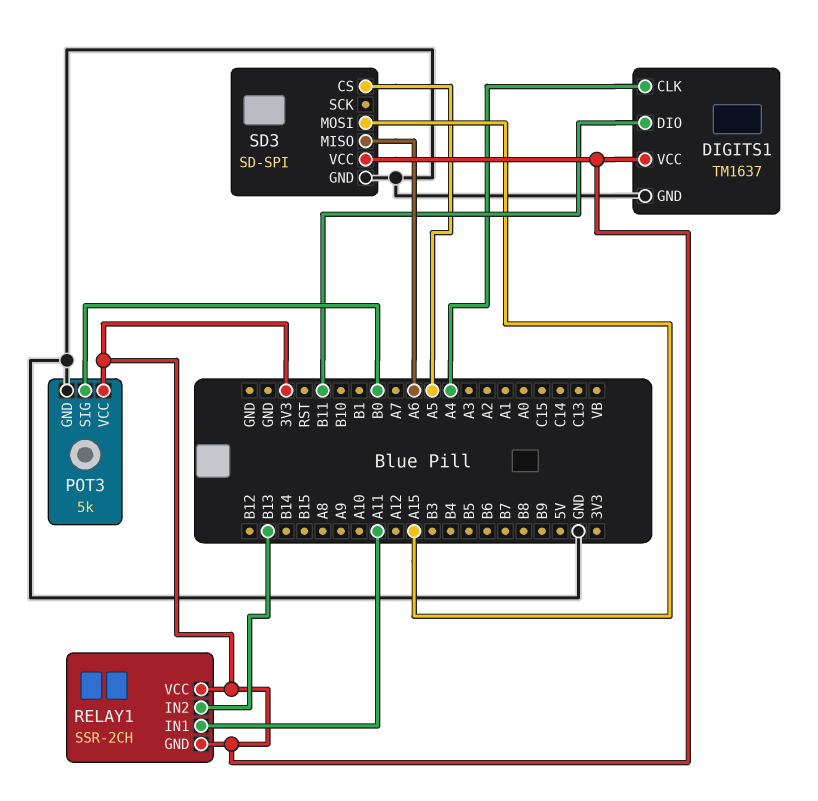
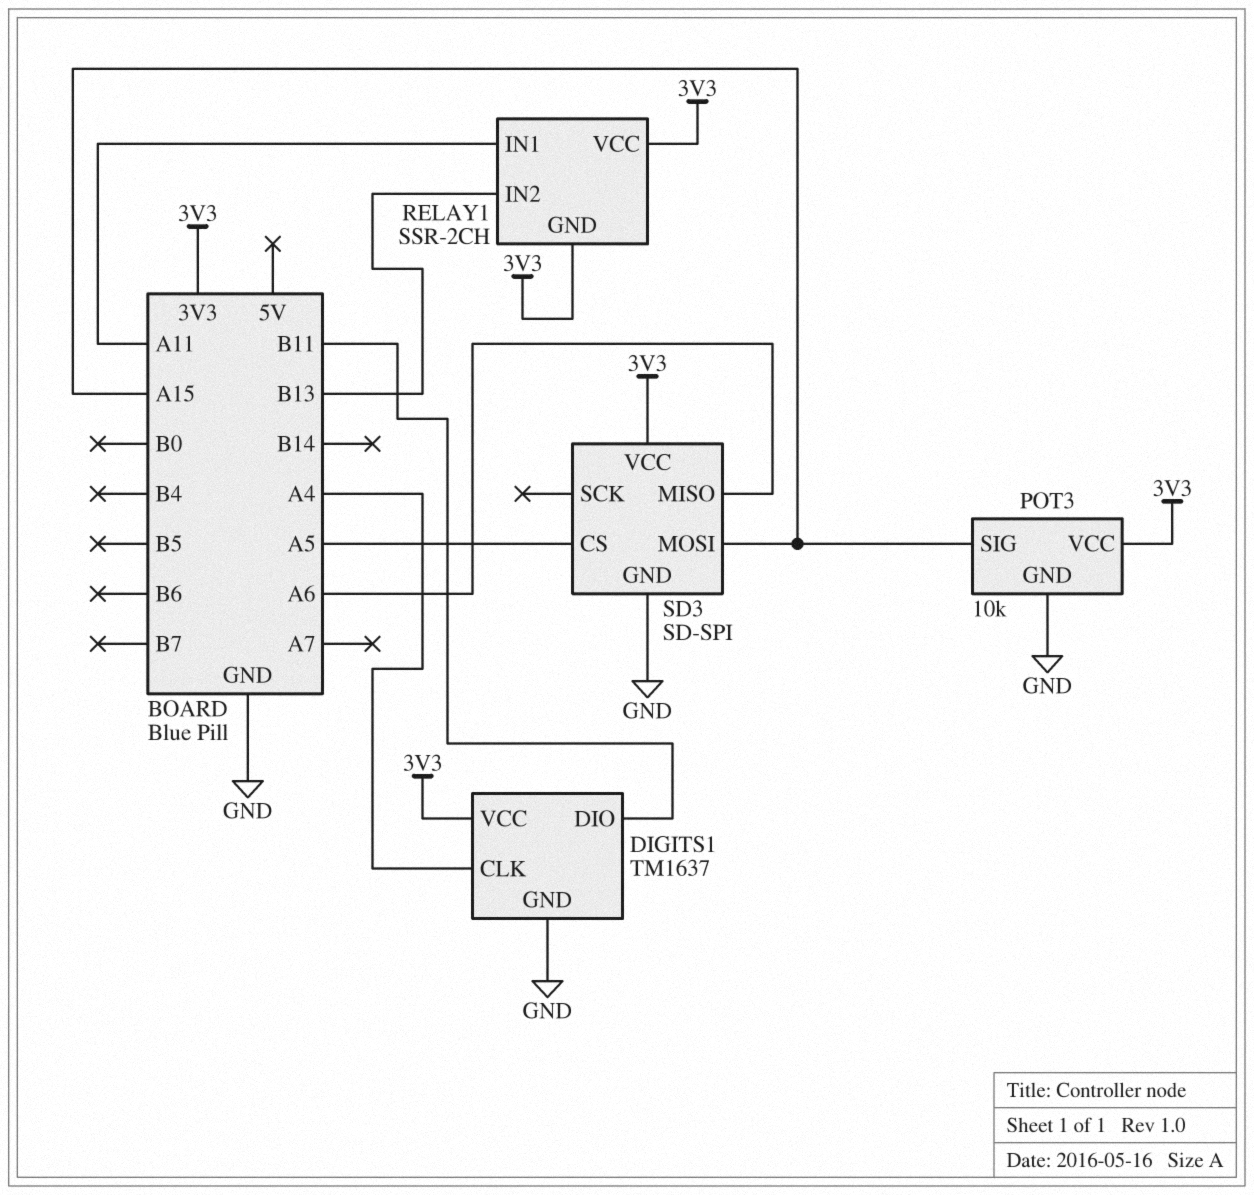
POT3: 5k -> 10k
POT3 pin SIG: B0 -> A15

